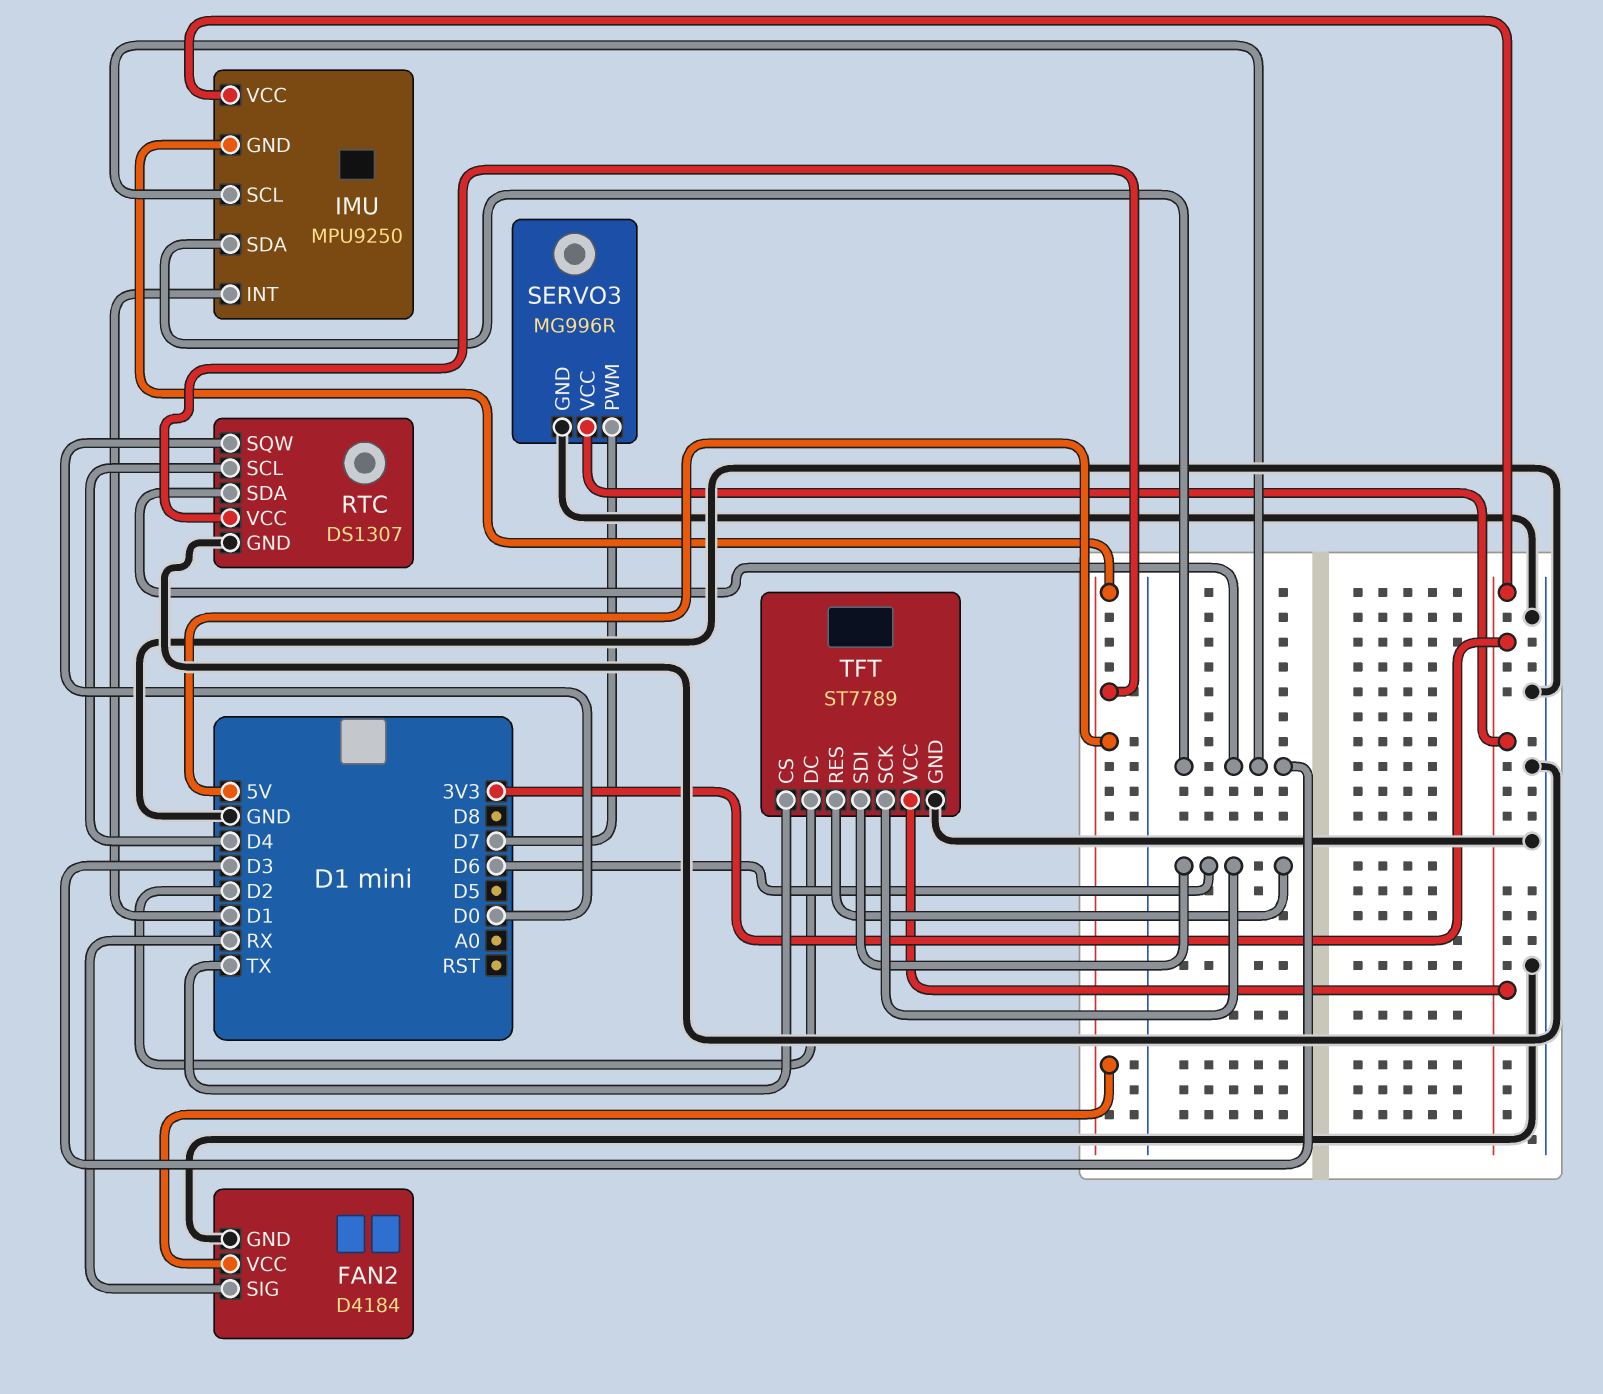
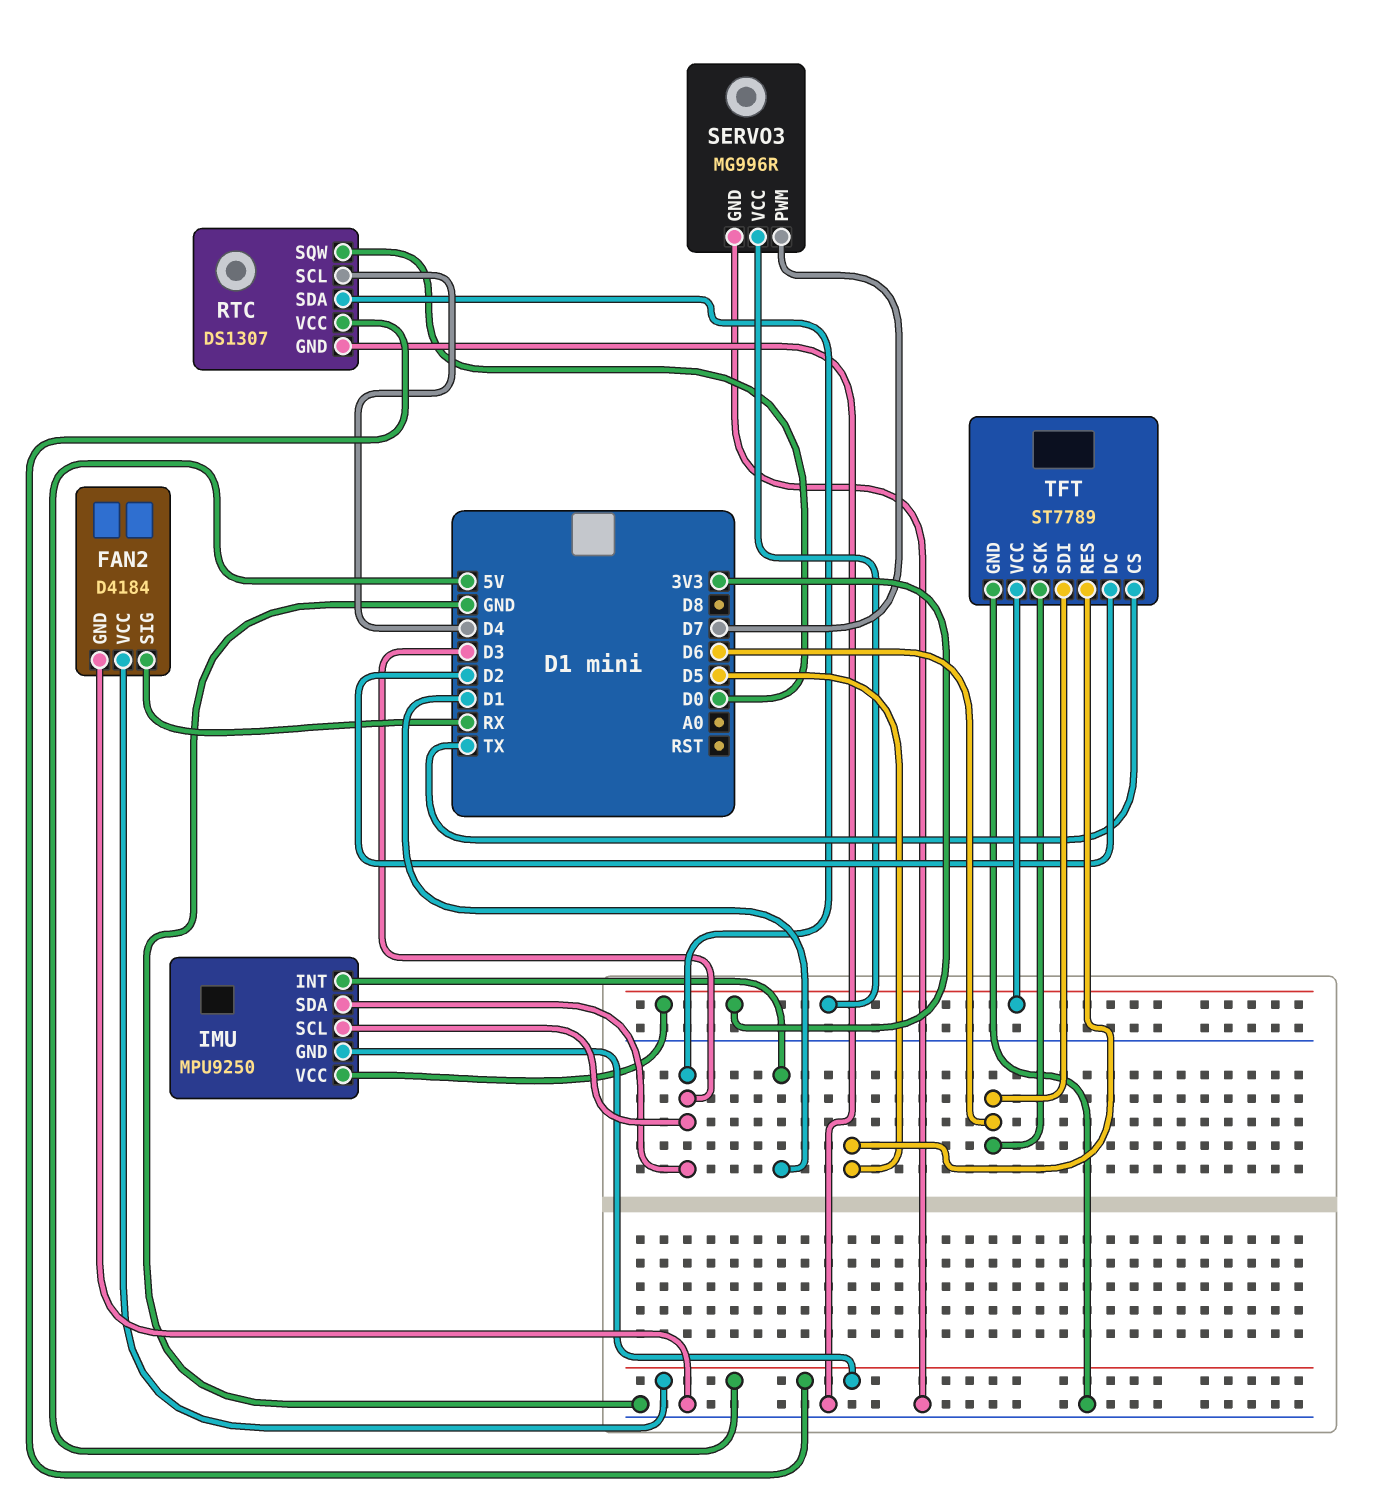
TFT pin RES: D6 -> D5

